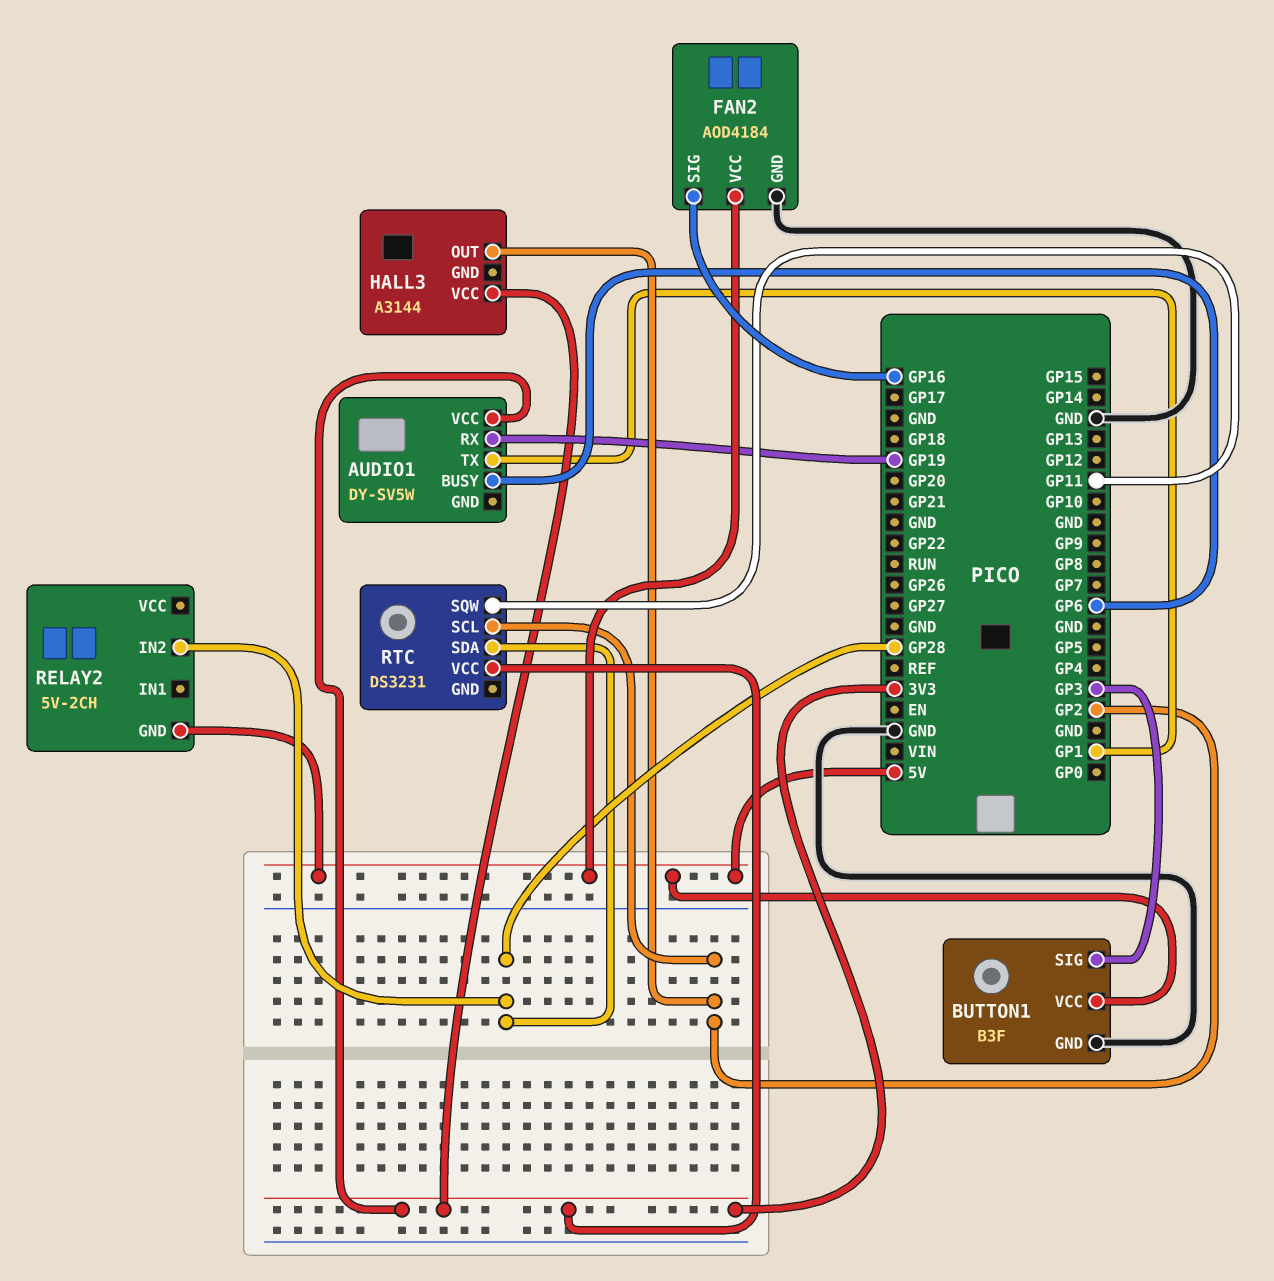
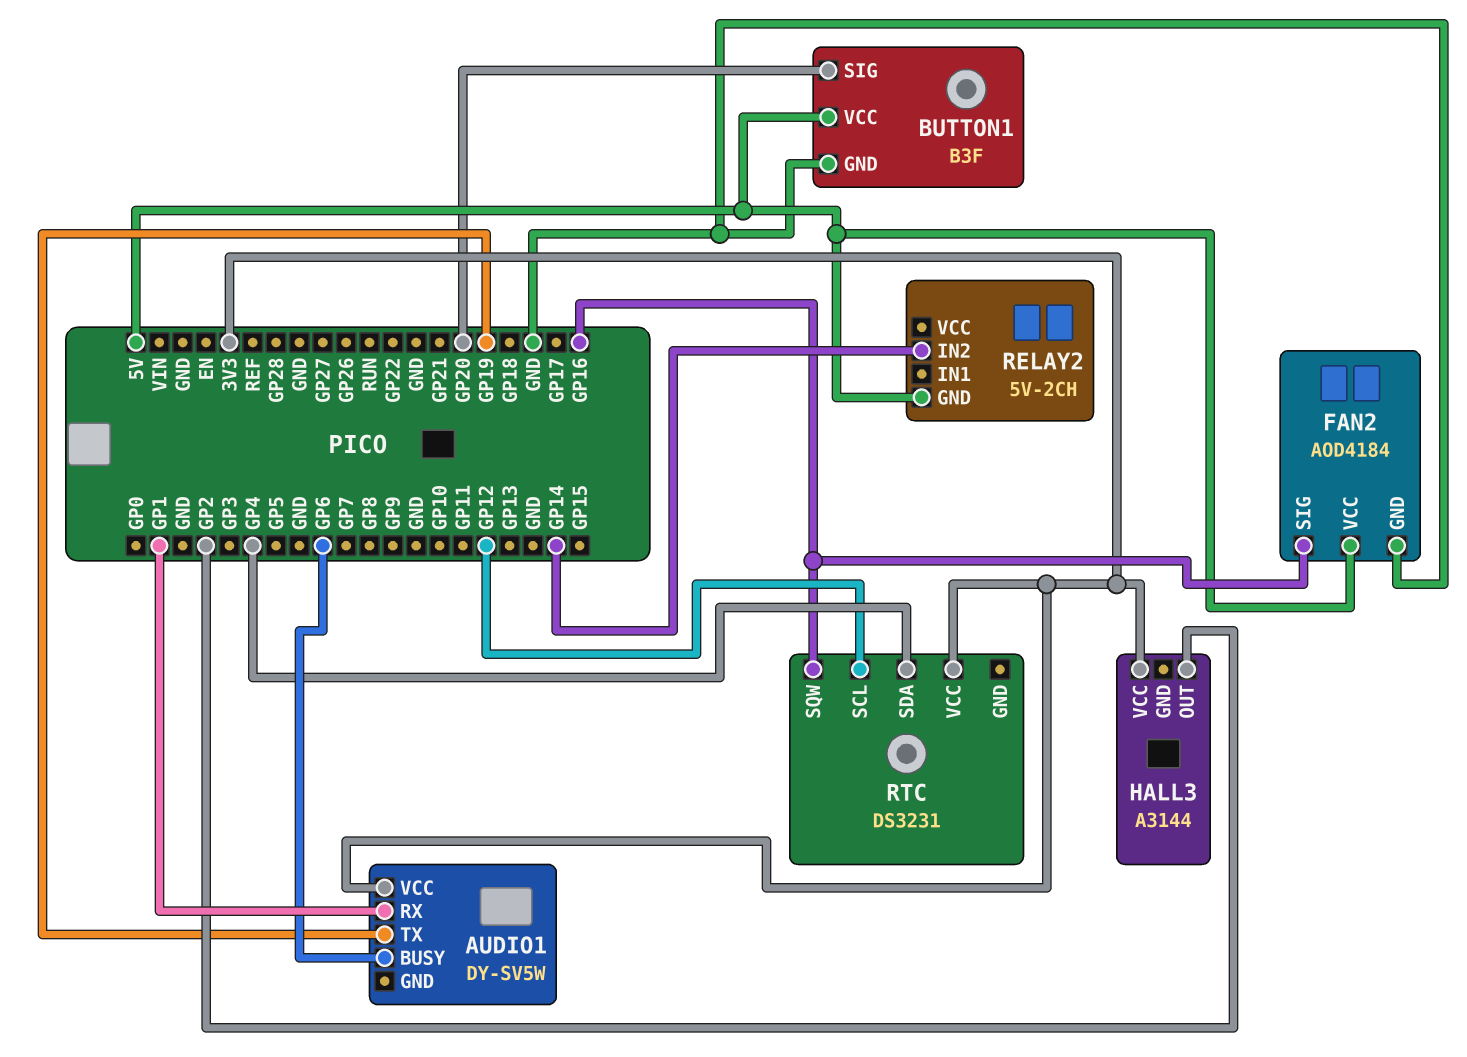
AUDIO1 pin RX: GP19 -> GP1
AUDIO1 pin TX: GP1 -> GP19
BUTTON1 pin SIG: GP3 -> GP20
RELAY2 pin IN2: GP28 -> GP14
RTC pin SCL: GP2 -> GP12
RTC pin SDA: GP28 -> GP4
RTC pin SQW: GP11 -> GP16

